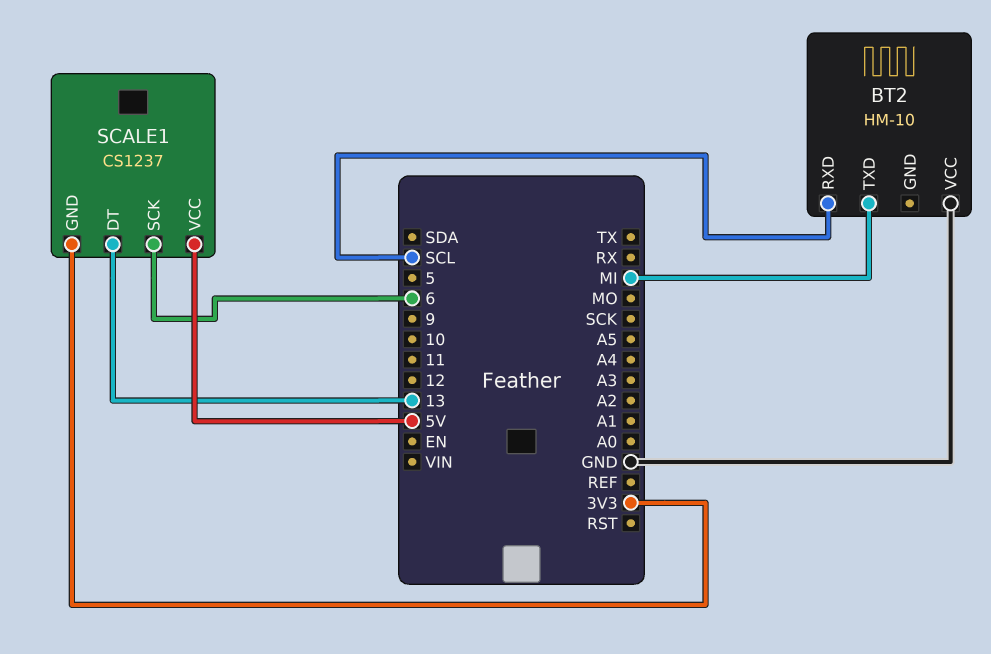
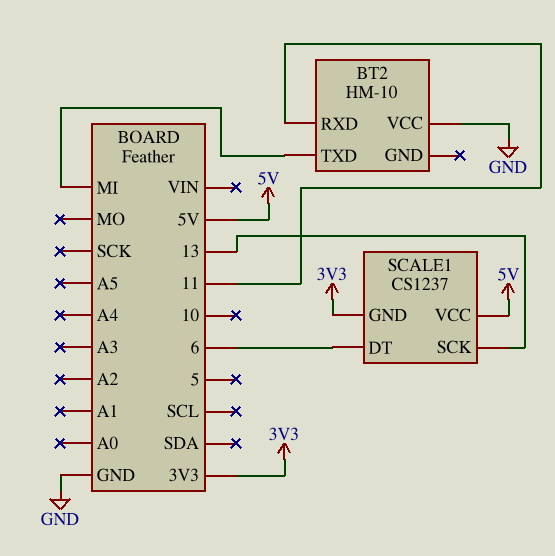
BT2 pin RXD: SCL -> 11
SCALE1 pin DT: 13 -> 6
SCALE1 pin SCK: 6 -> 13

